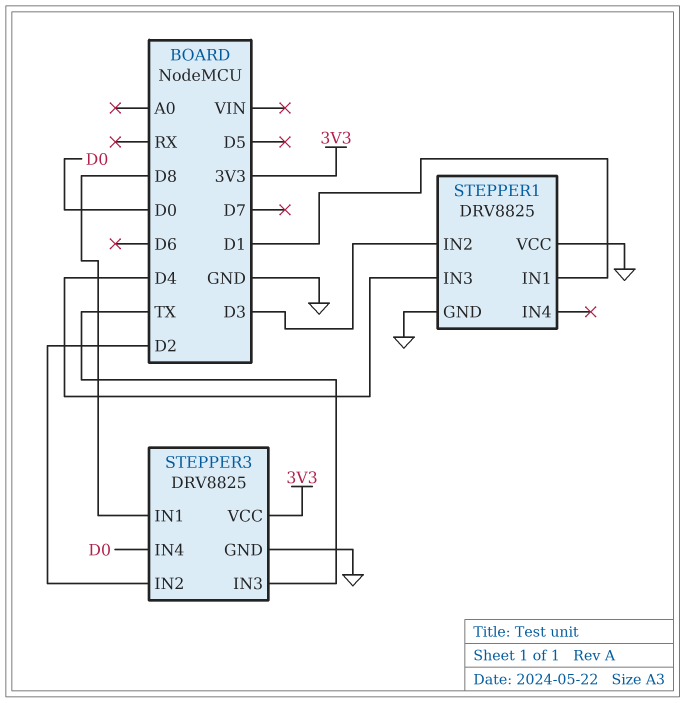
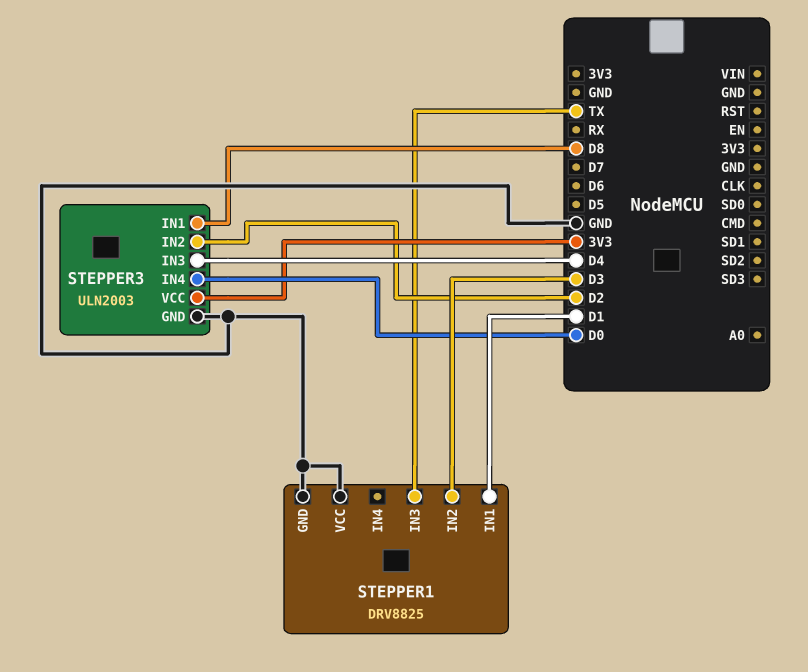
STEPPER1 pin IN3: D4 -> TX
STEPPER3: DRV8825 -> ULN2003
STEPPER3 pin IN3: TX -> D4

